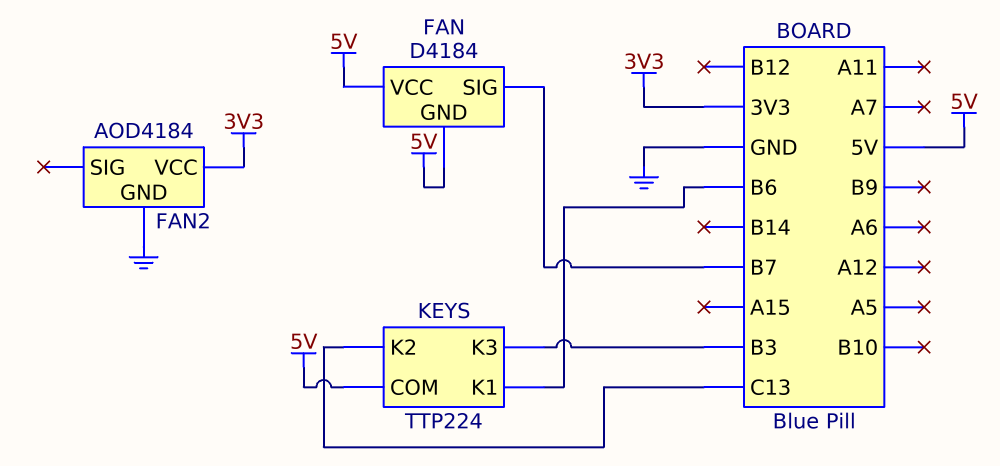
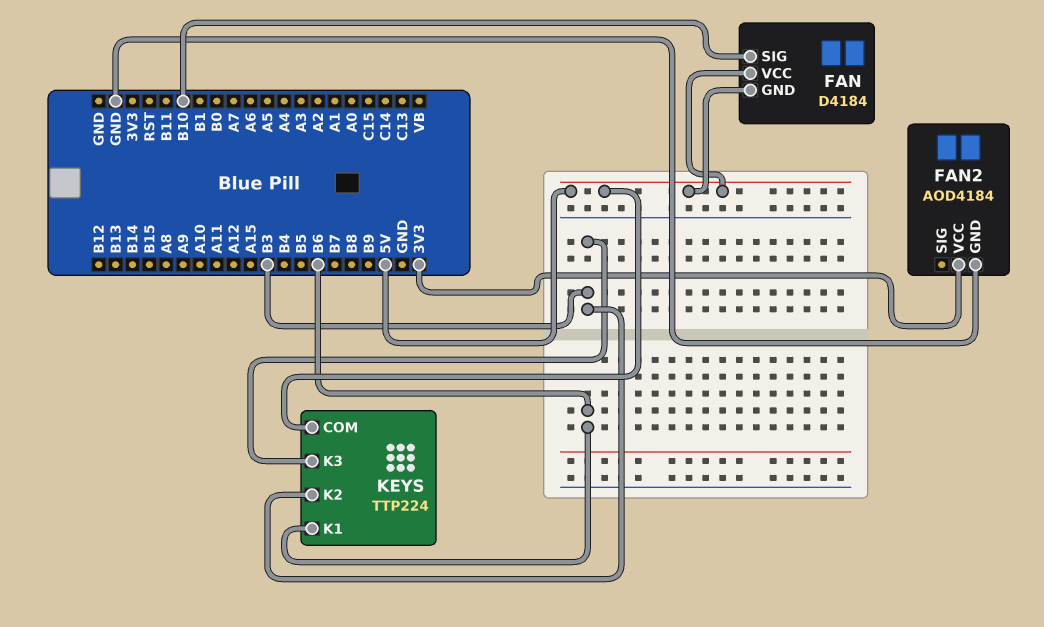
FAN pin SIG: B7 -> B10
KEYS pin K2: C13 -> B3

